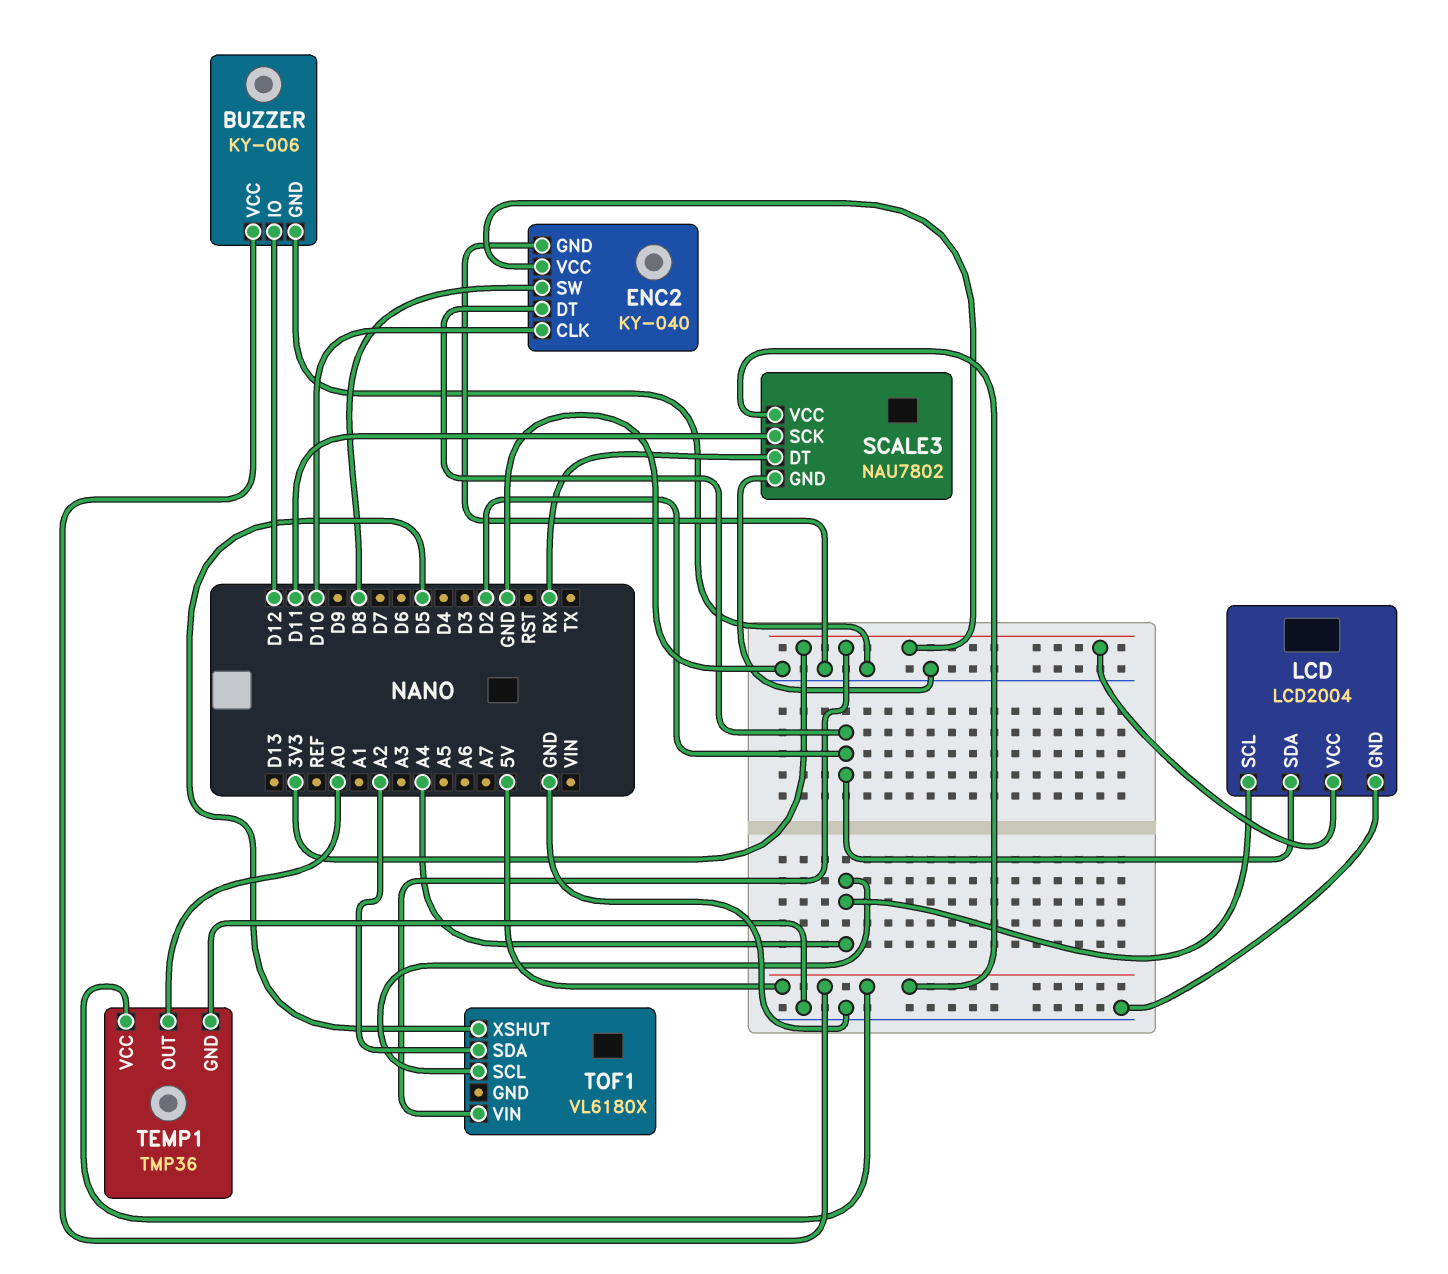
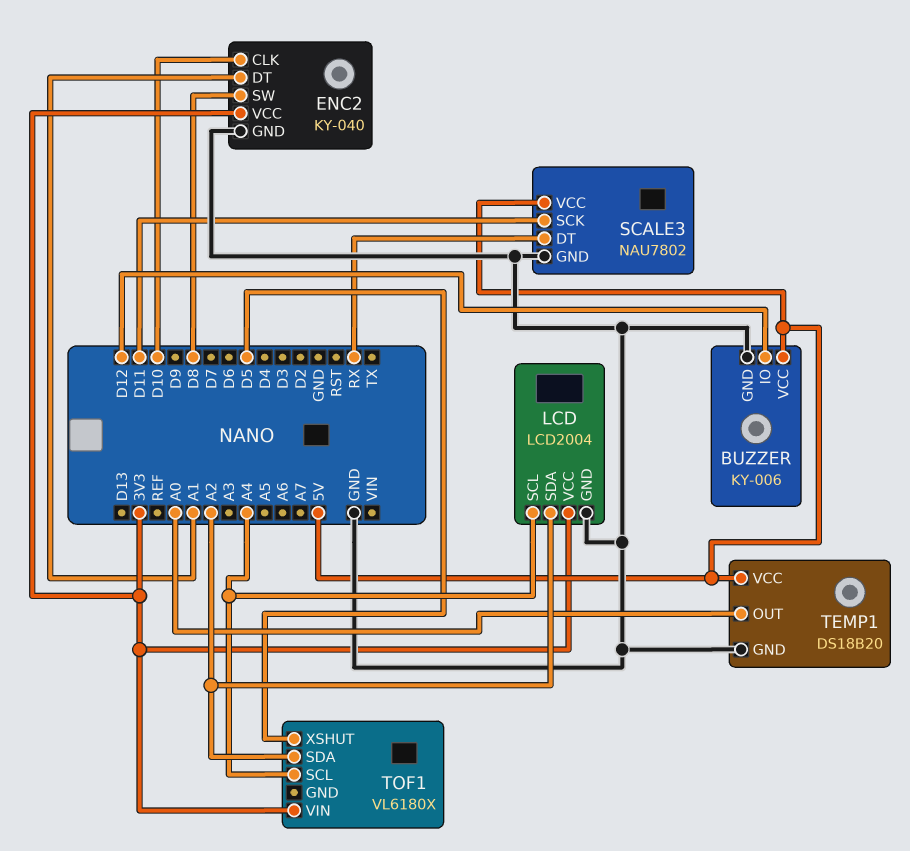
ENC2 pin DT: D2 -> A1
LCD pin SDA: D2 -> A2
TEMP1: TMP36 -> DS18B20

